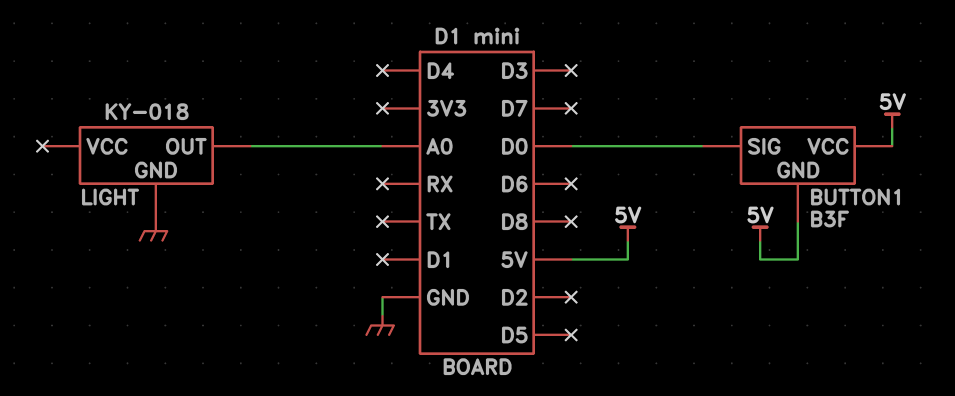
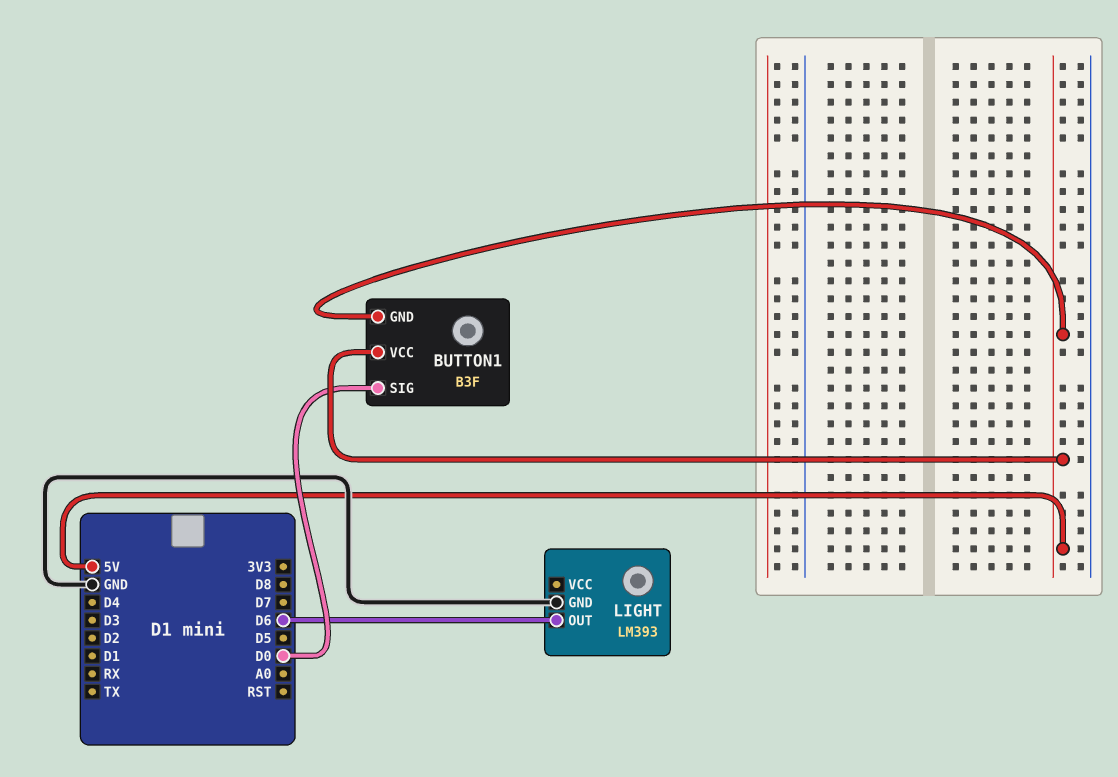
LIGHT: KY-018 -> LM393
LIGHT pin OUT: A0 -> D6

